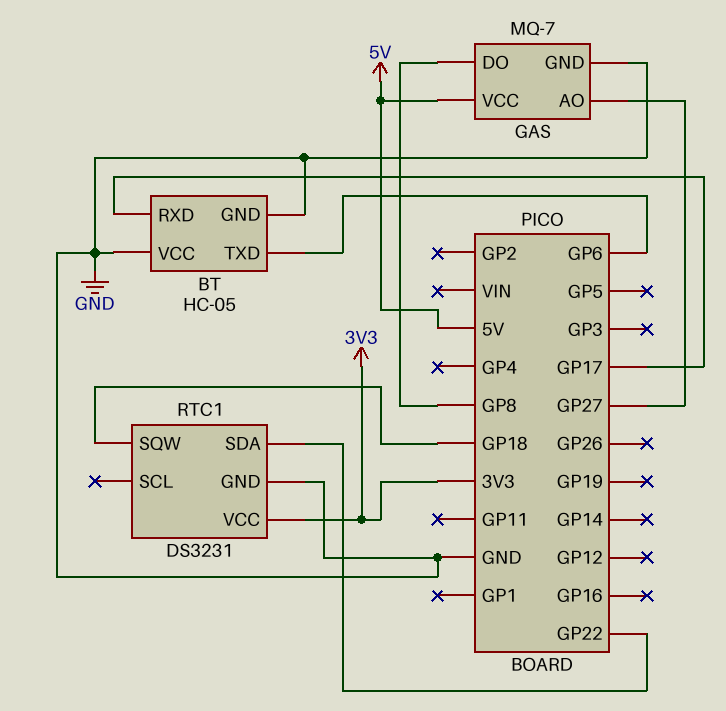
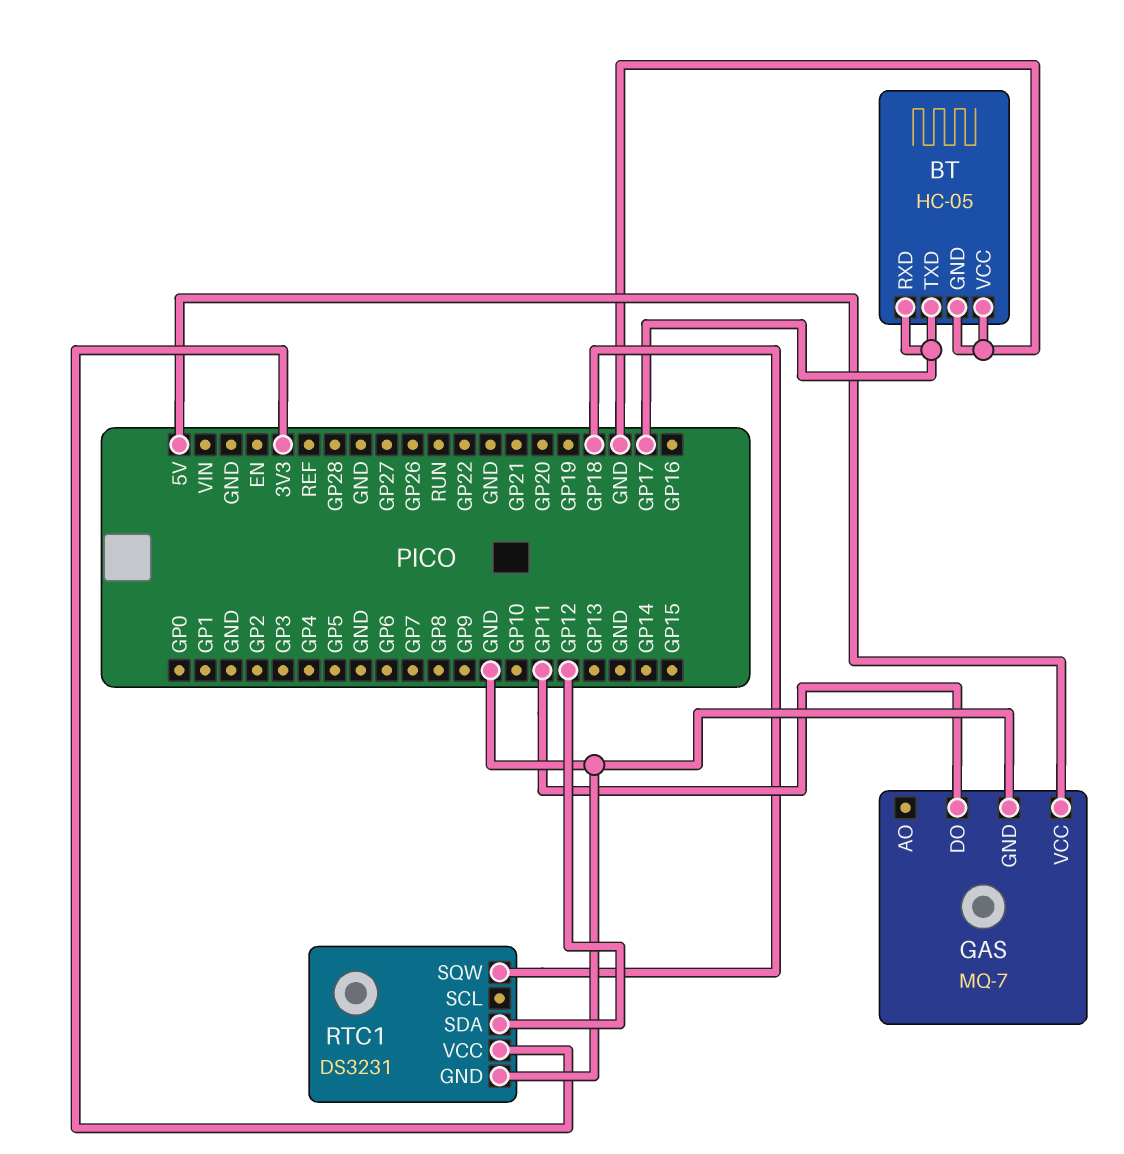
BT pin TXD: GP6 -> GP17
GAS pin AO: GP27 -> none
GAS pin DO: GP8 -> GP11
RTC1 pin SDA: GP22 -> GP12

